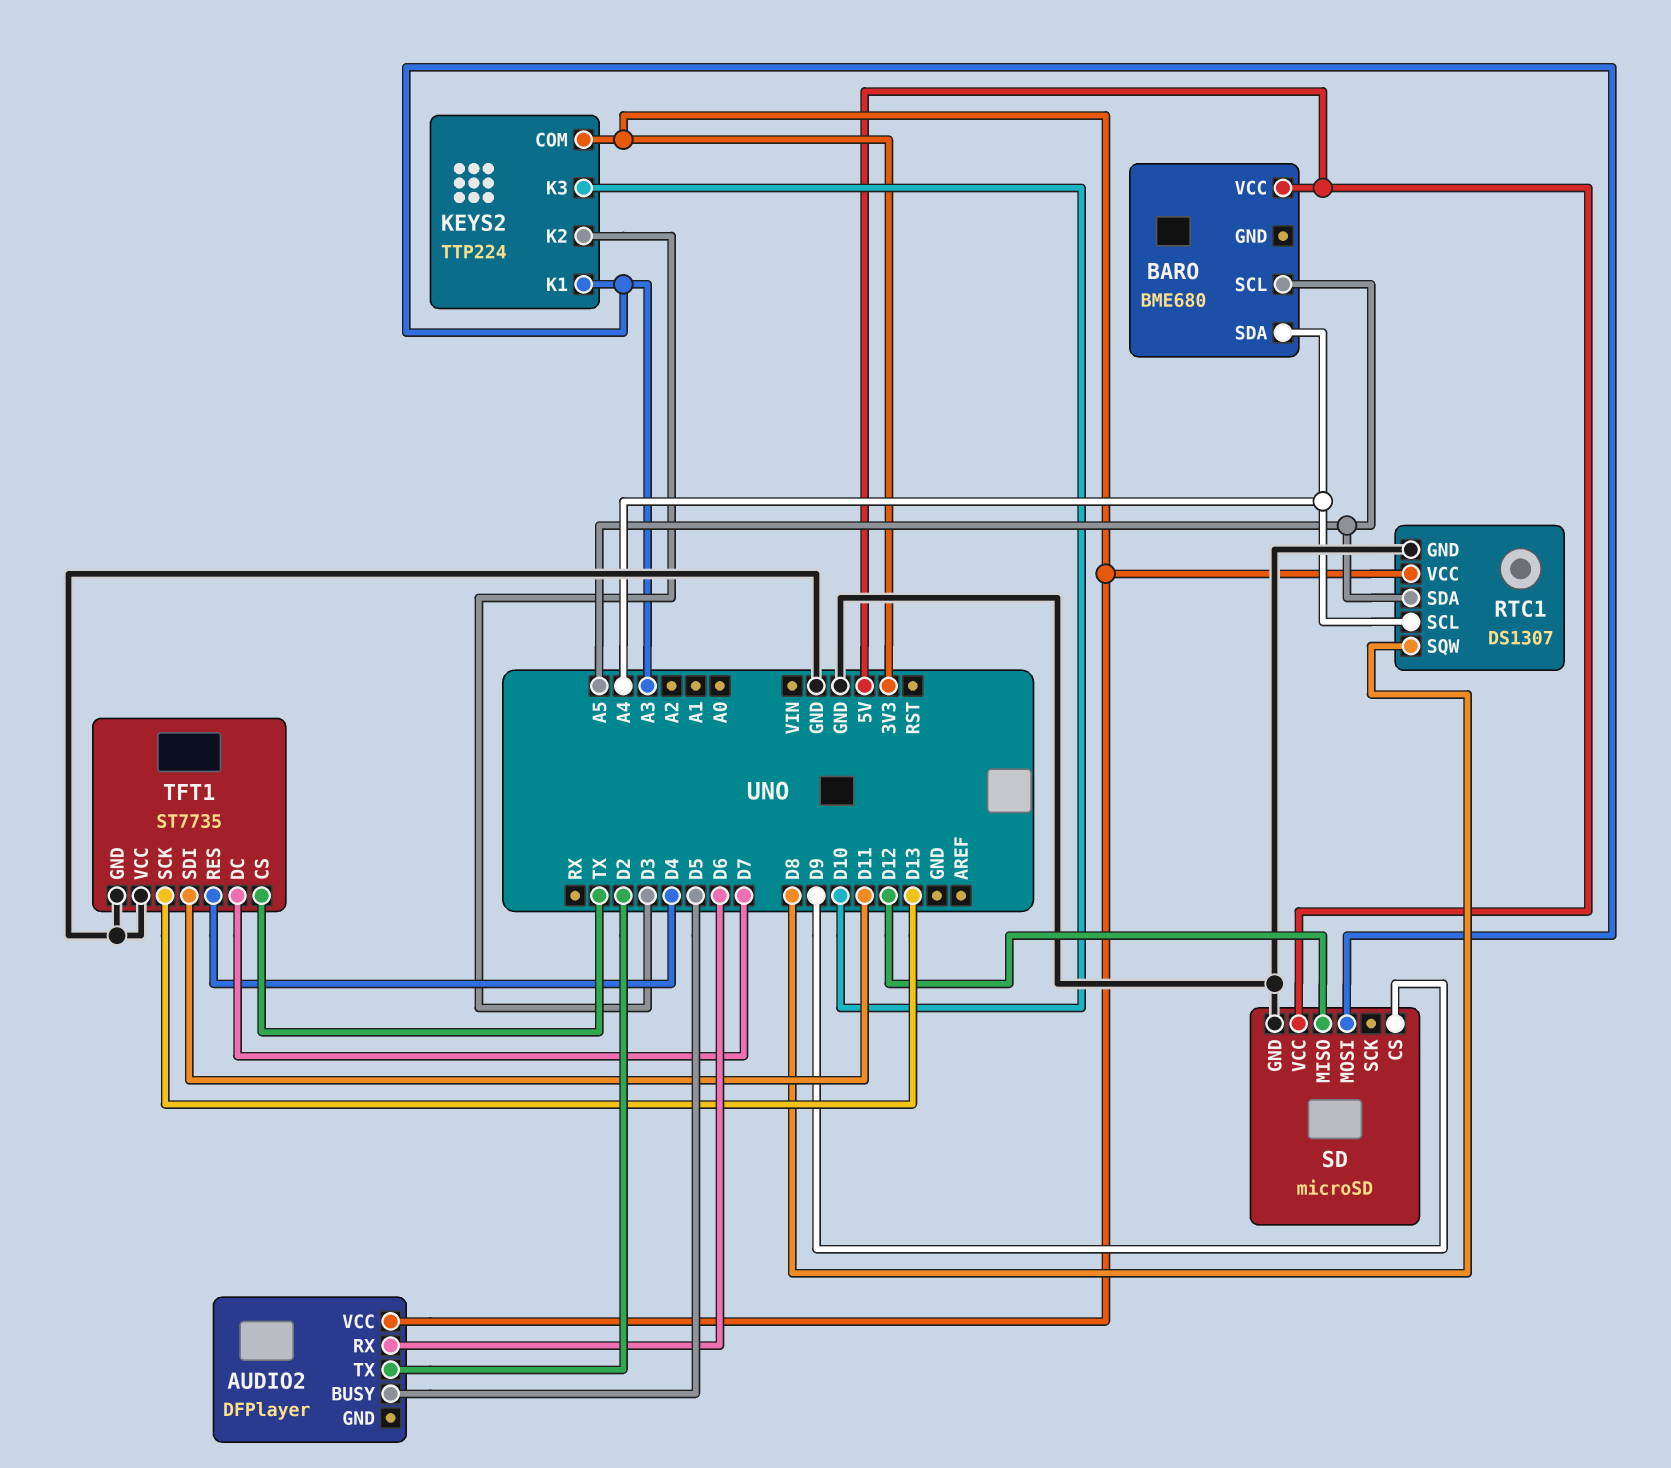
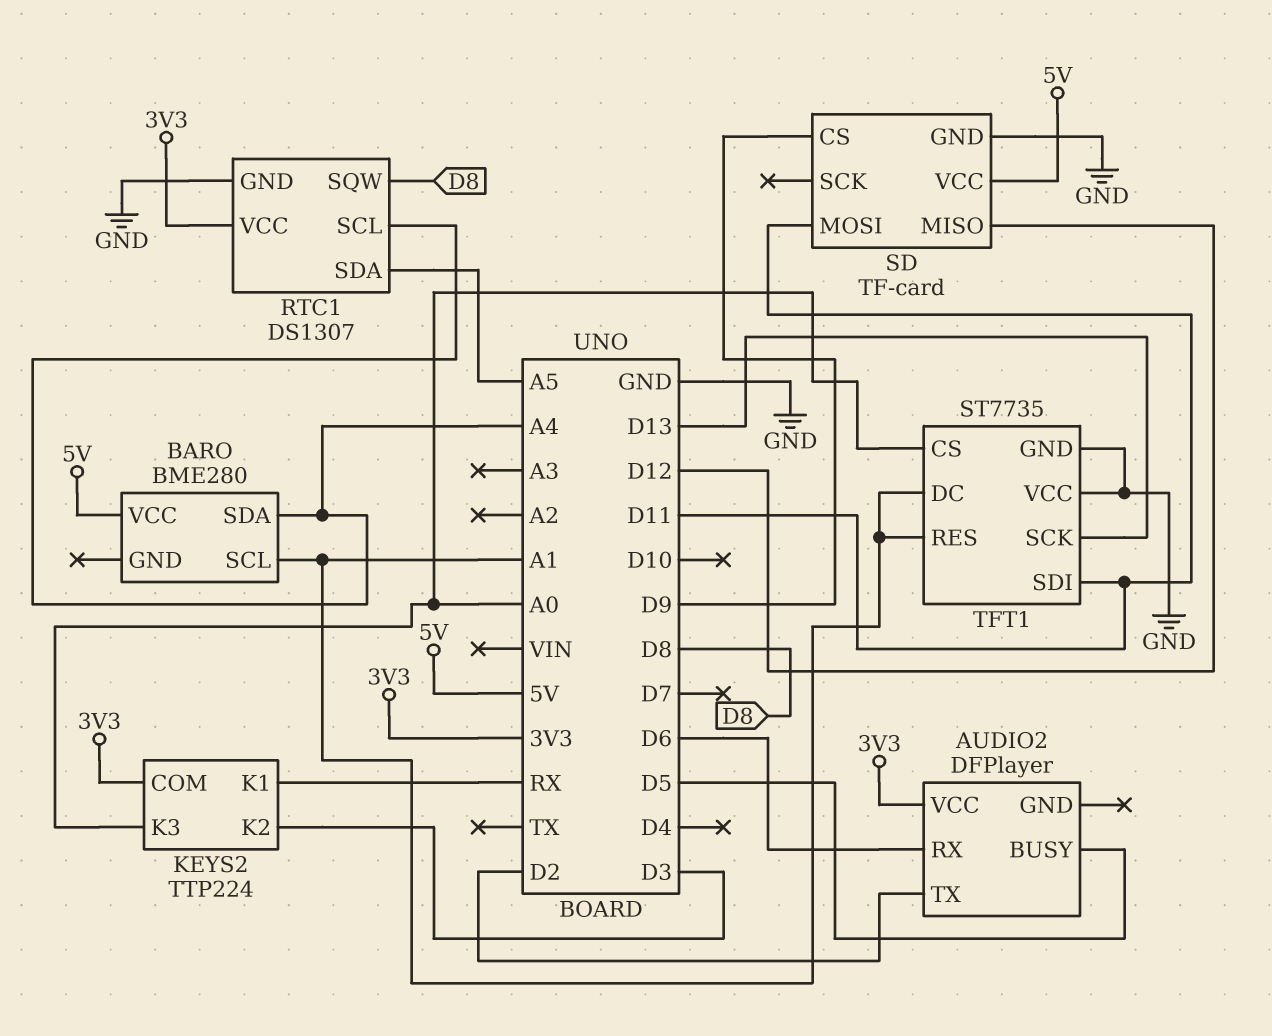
BARO: BME680 -> BME280
BARO pin SCL: A5 -> A1
KEYS2 pin K1: A3 -> RX
KEYS2 pin K3: D10 -> A0
SD: microSD -> TF-card
SD pin MOSI: A3 -> D11
TFT1 pin CS: TX -> A0
TFT1 pin DC: D7 -> A1
TFT1 pin RES: D4 -> A1

